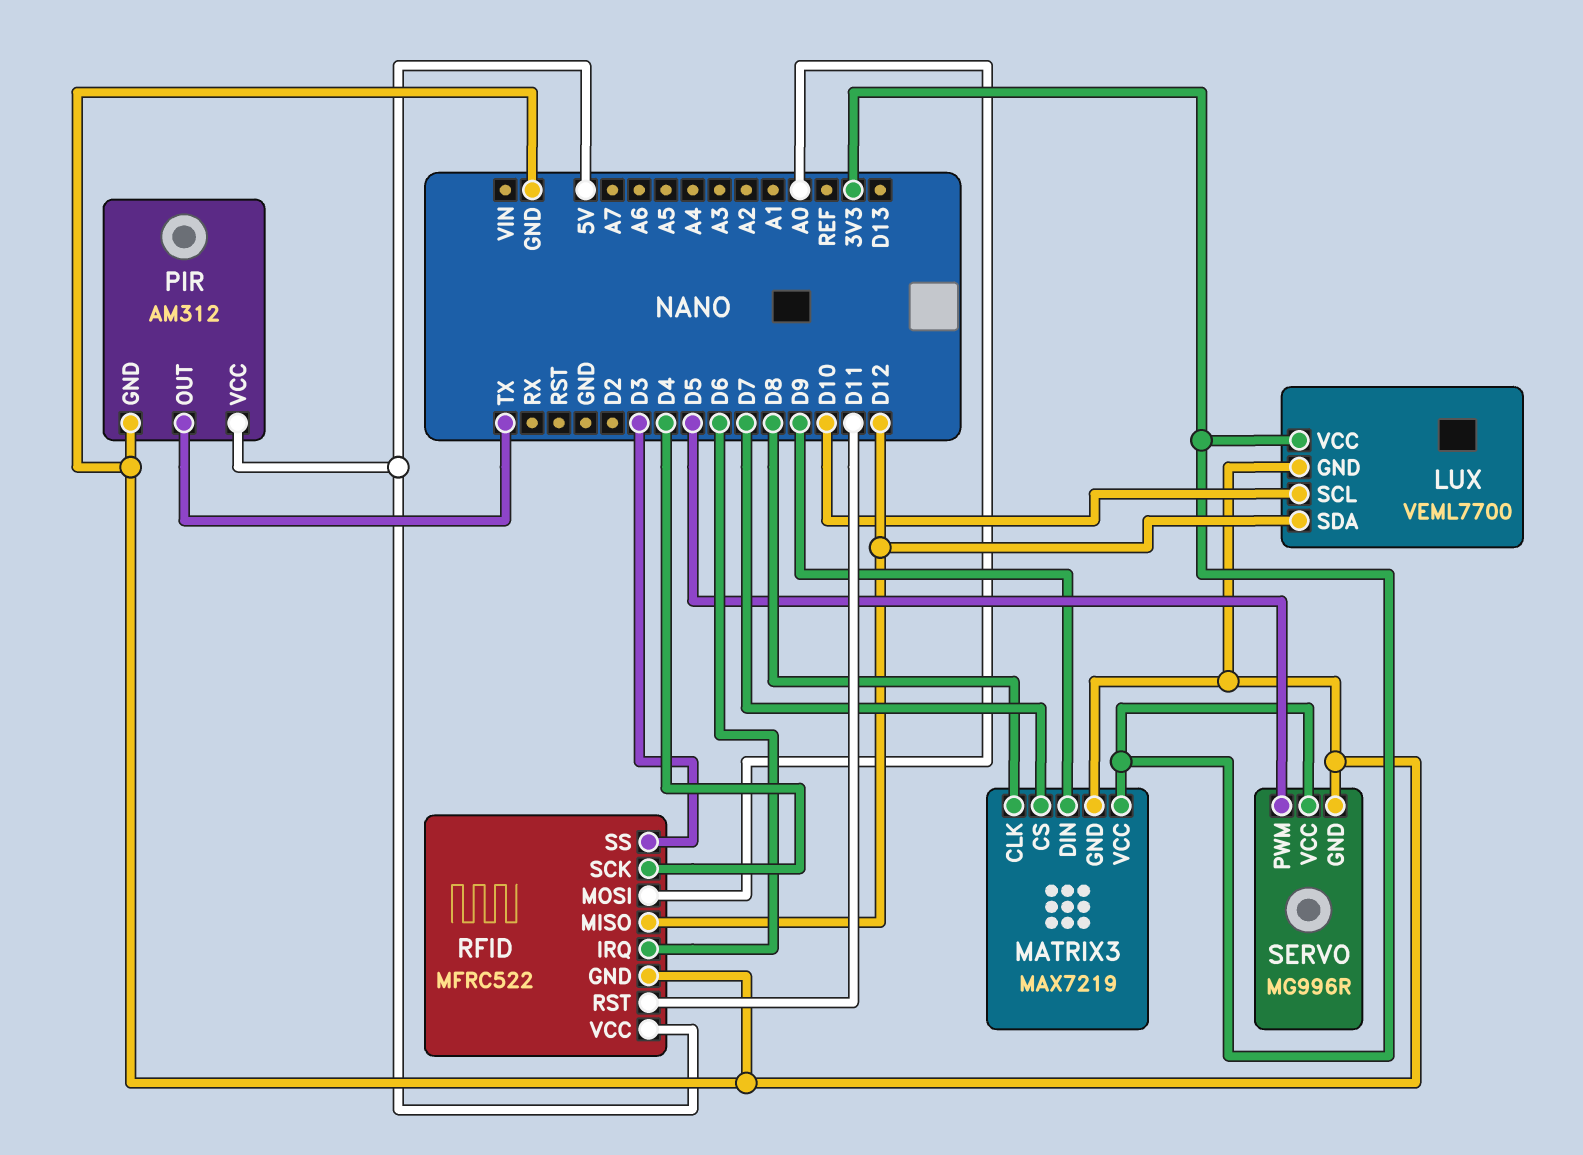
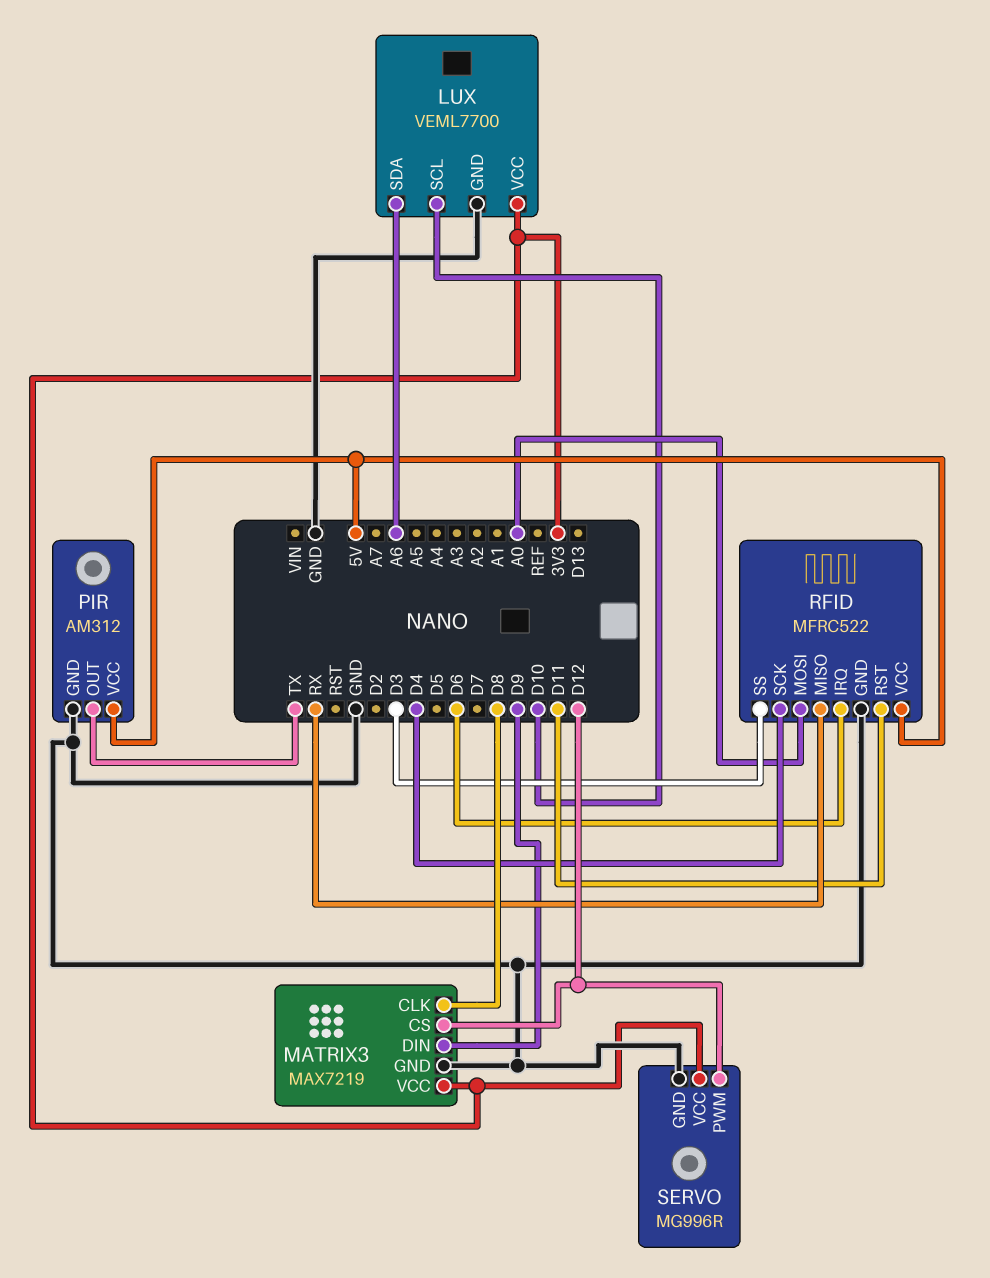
LUX pin SDA: D12 -> A6
MATRIX3 pin CS: D7 -> D12
RFID pin MISO: D12 -> RX
SERVO pin PWM: D5 -> D12

